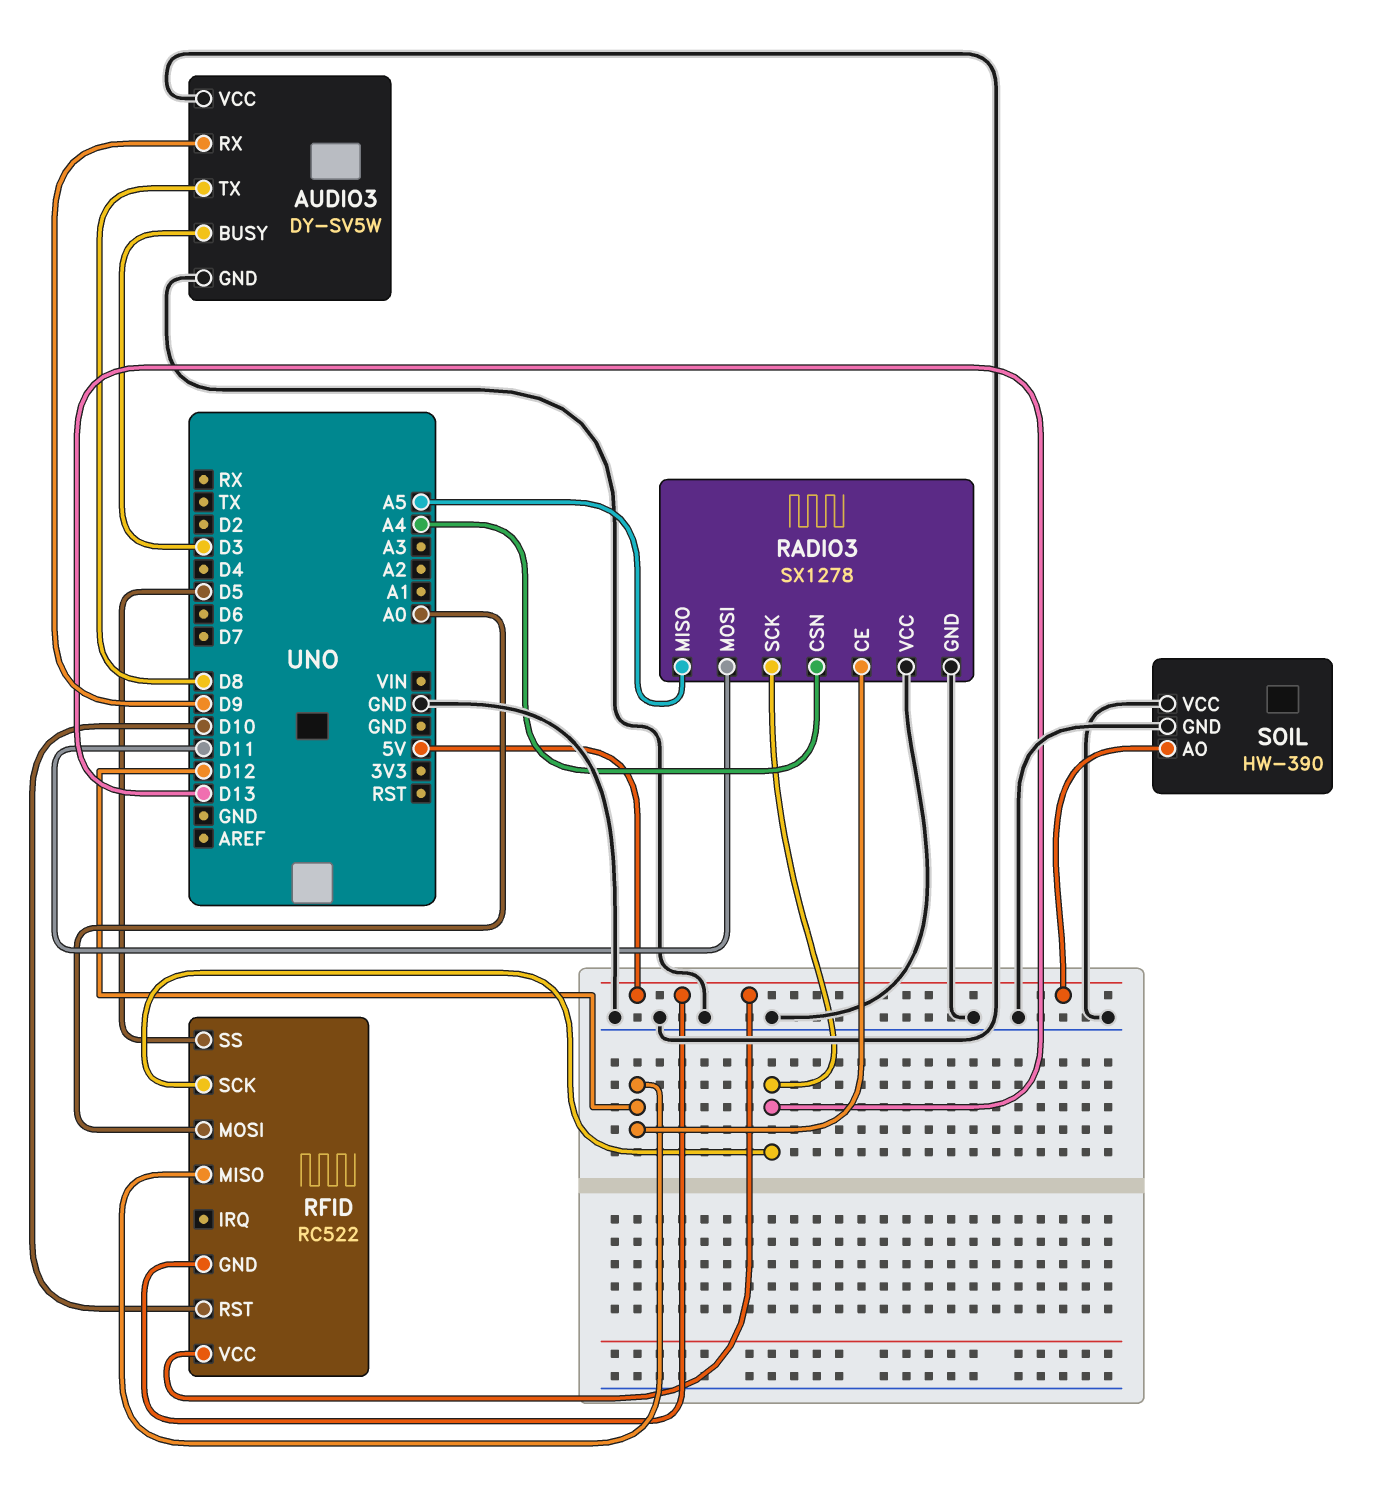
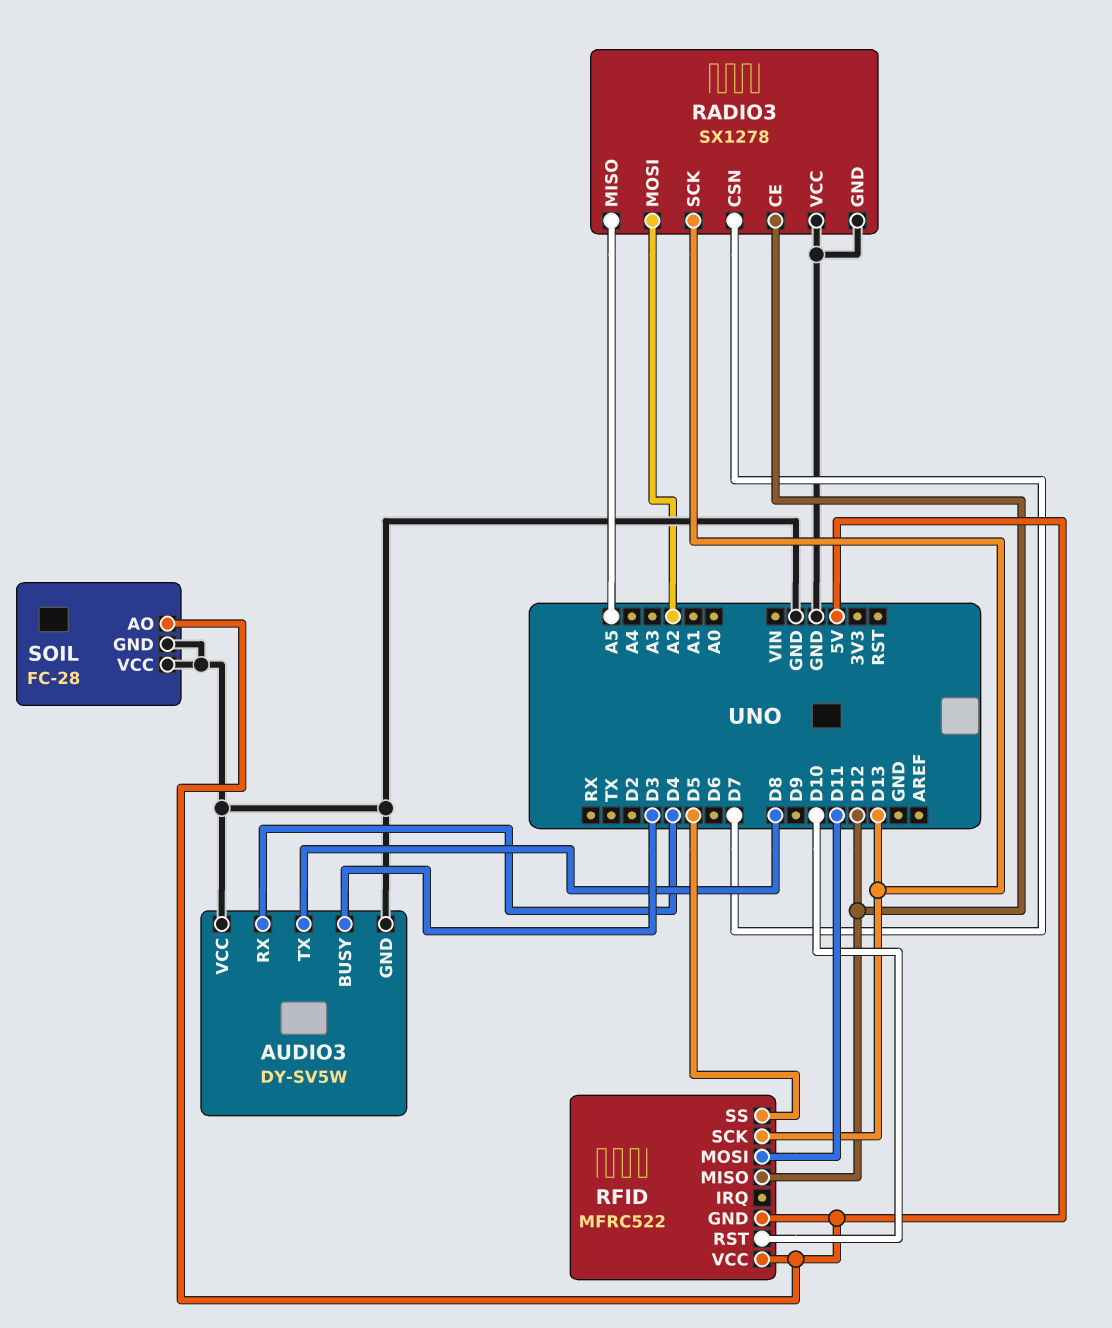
AUDIO3 pin RX: D9 -> D4
RADIO3 pin CSN: A4 -> D7
RADIO3 pin MOSI: D11 -> A2
RFID: RC522 -> MFRC522
RFID pin MOSI: A0 -> D11
SOIL: HW-390 -> FC-28

